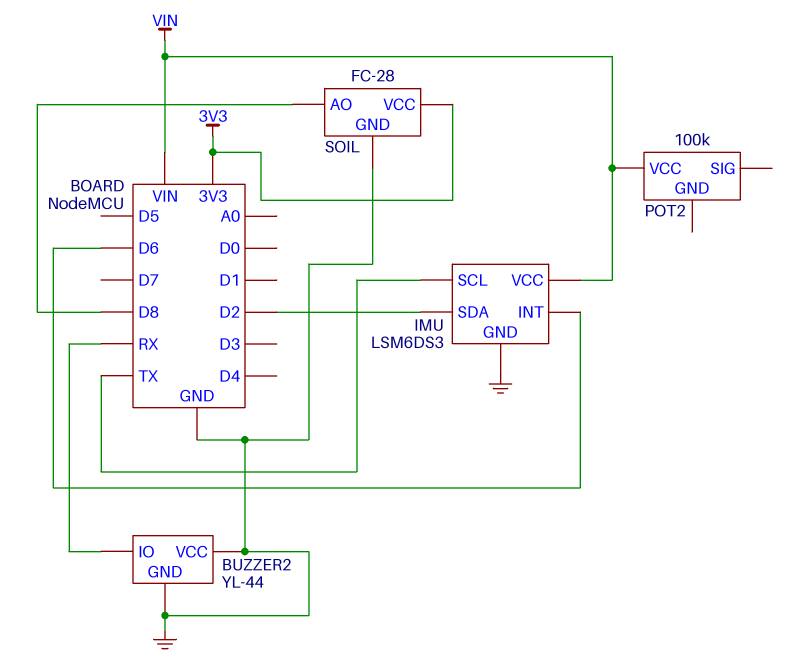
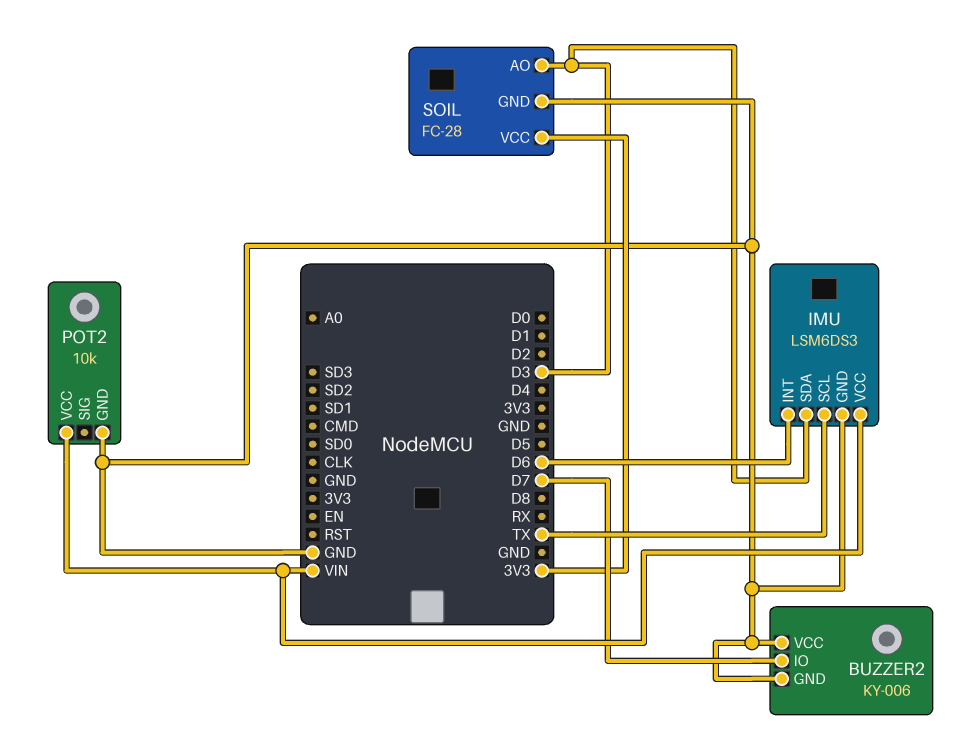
BUZZER2: YL-44 -> KY-006
BUZZER2 pin IO: RX -> D7
IMU pin SDA: D2 -> D3
POT2: 100k -> 10k
POT2 pin GND: none -> GND
SOIL pin AO: D8 -> D3

